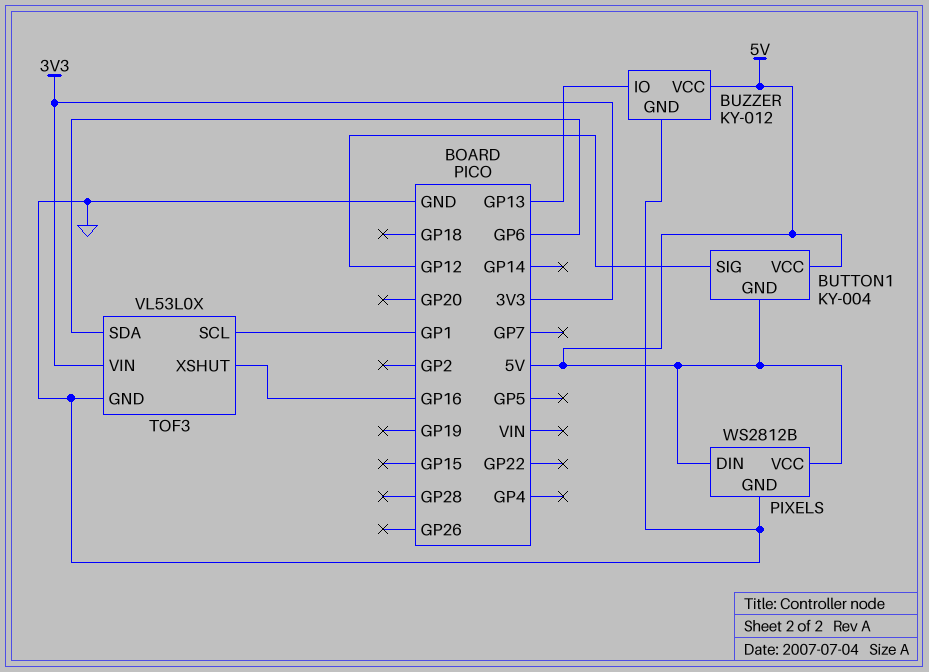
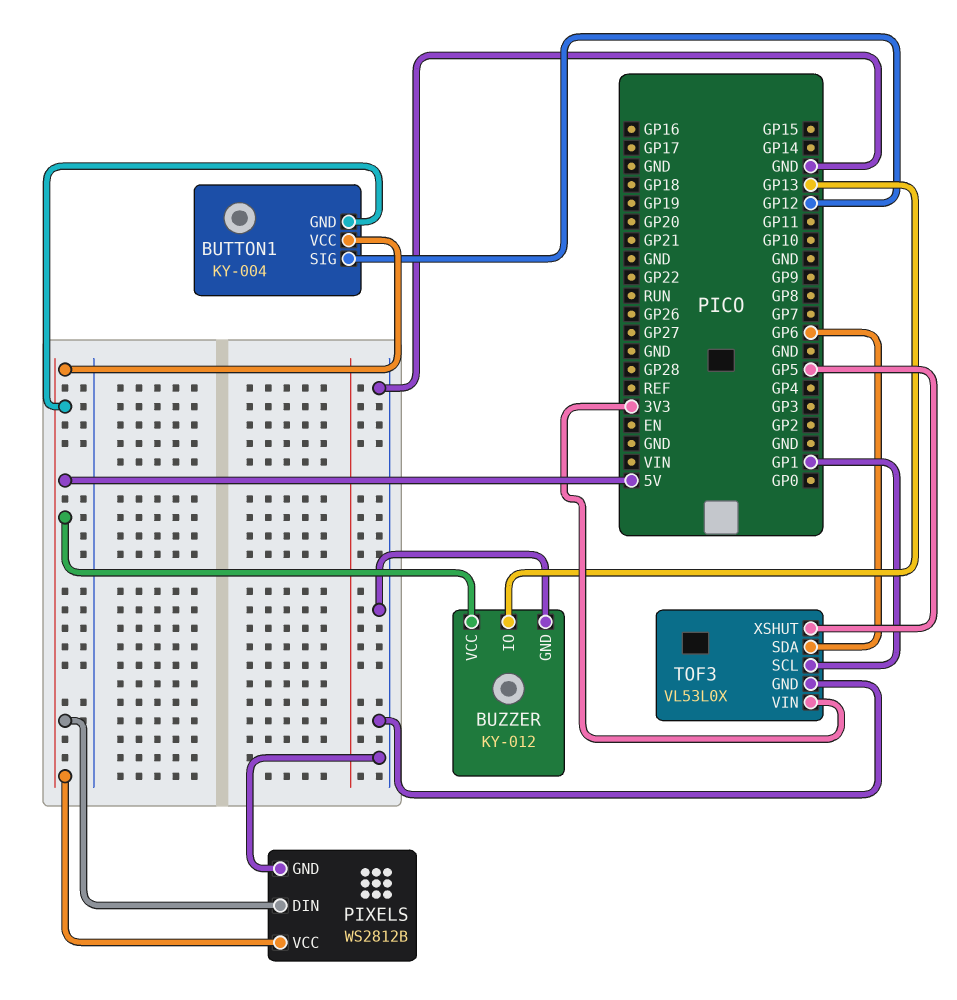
TOF3 pin XSHUT: GP16 -> GP5

